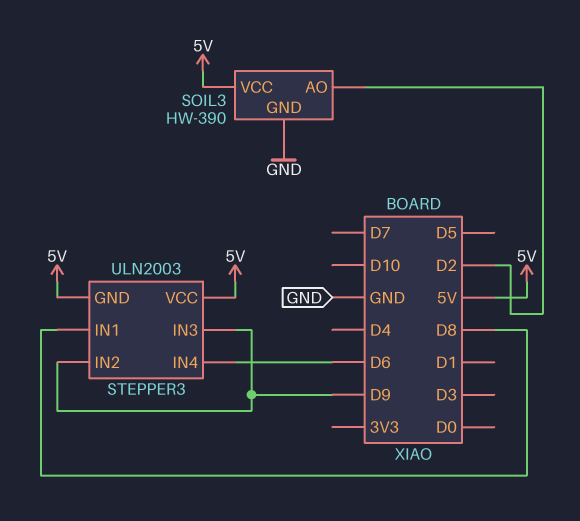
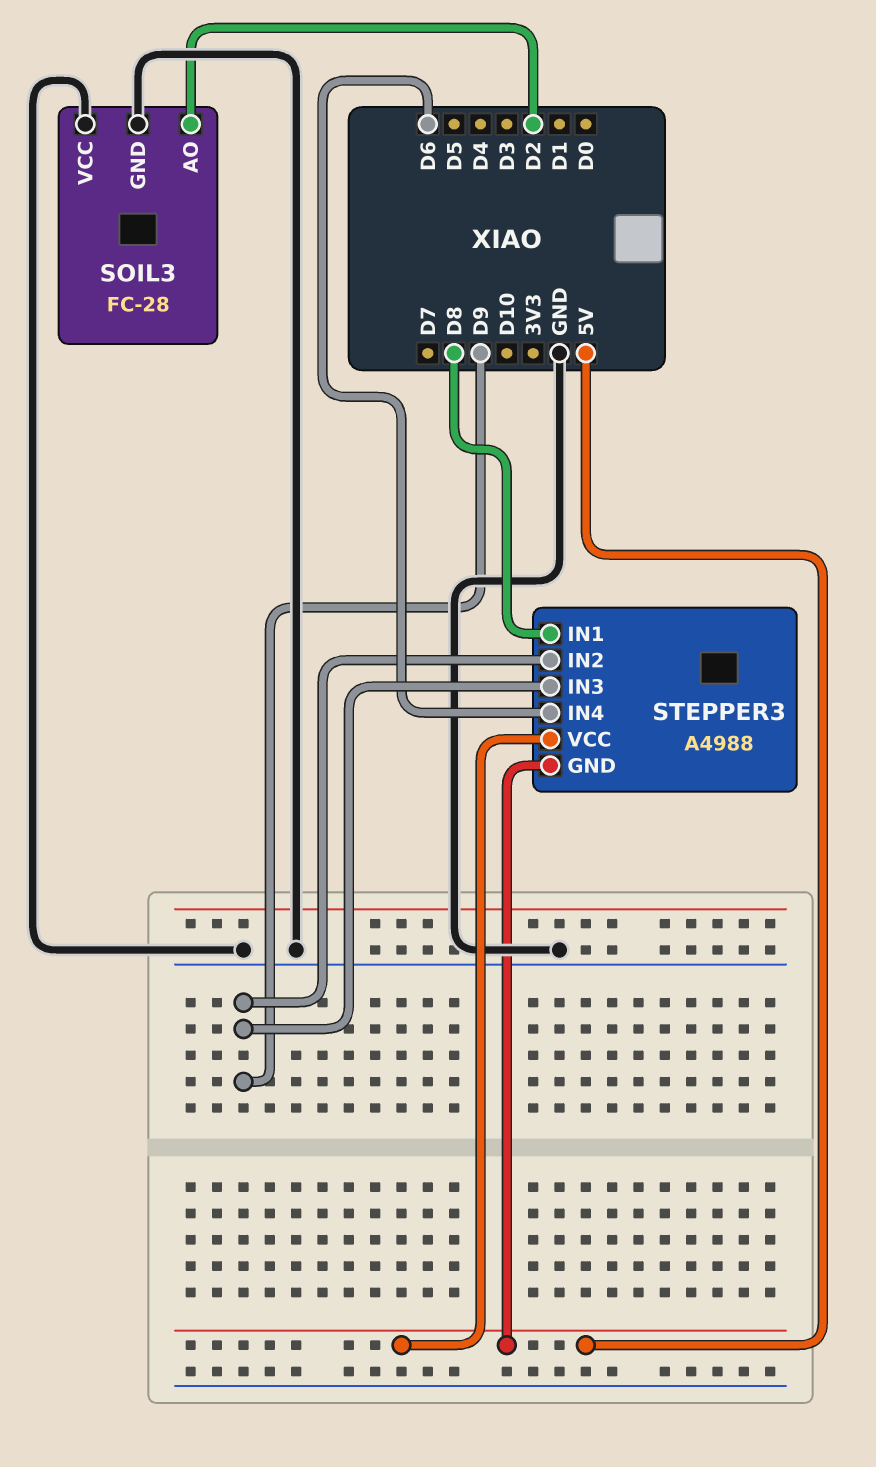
SOIL3: HW-390 -> FC-28
SOIL3 pin VCC: 5V -> GND
STEPPER3: ULN2003 -> A4988

